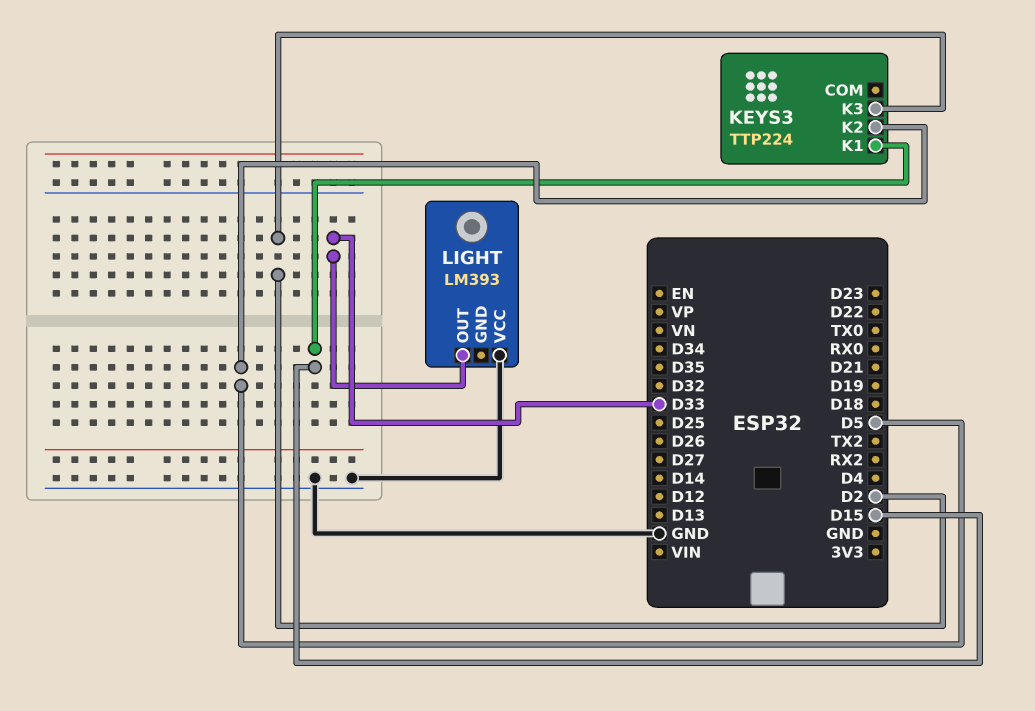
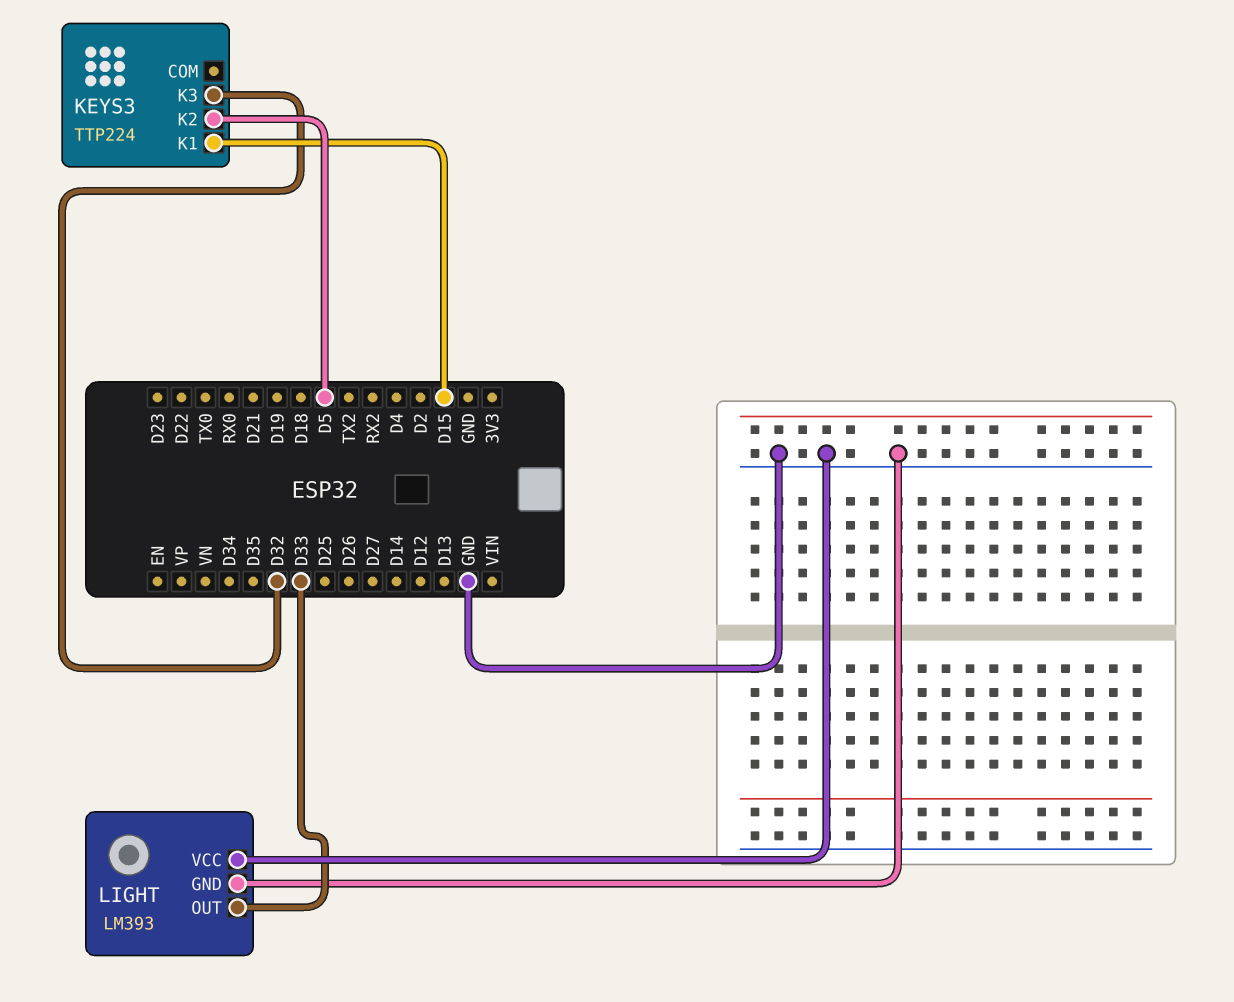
KEYS3 pin K3: D2 -> D32
LIGHT pin GND: none -> GND

